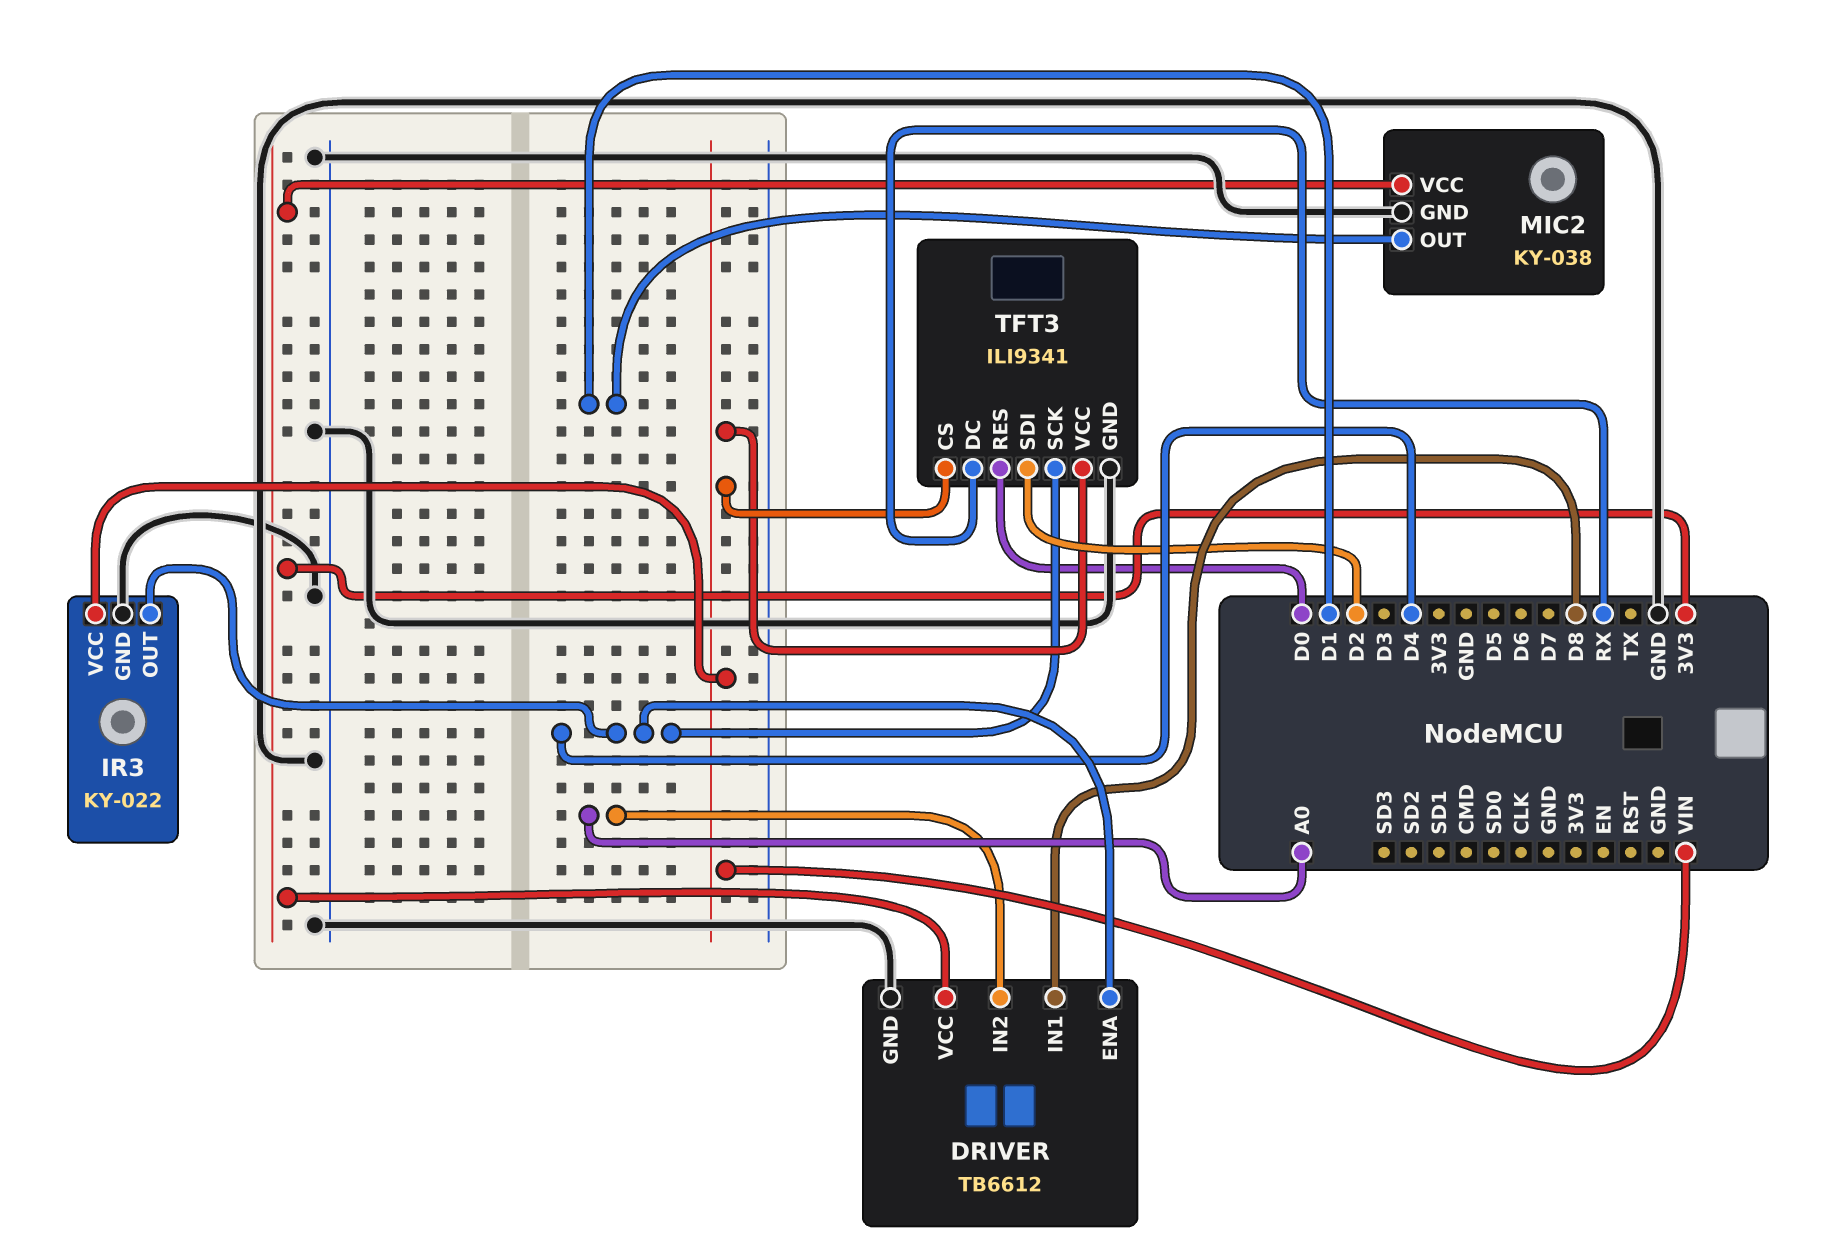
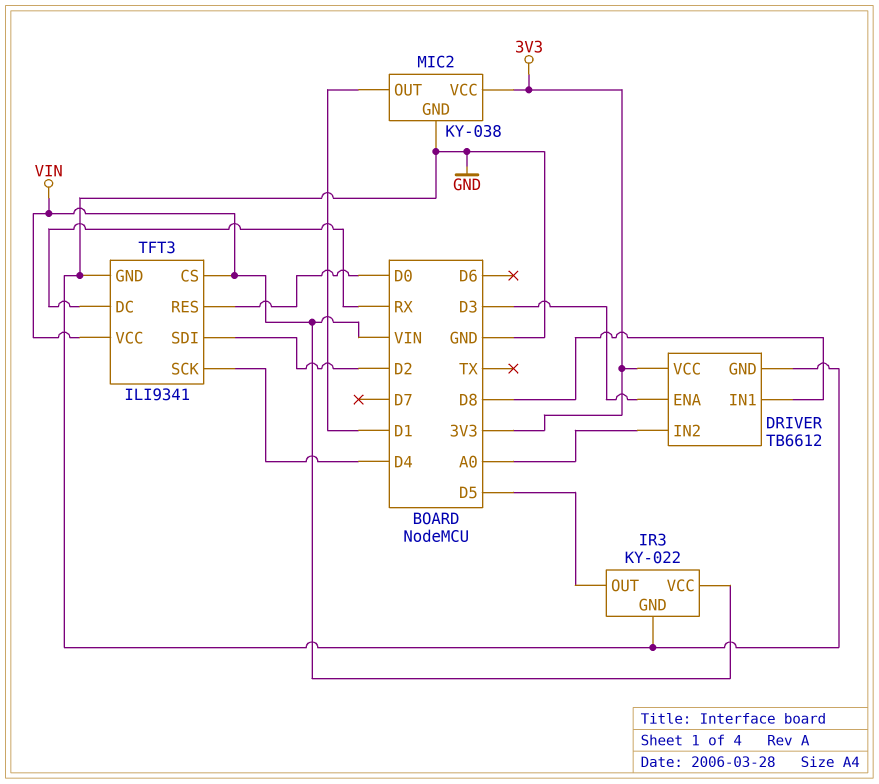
DRIVER pin ENA: D4 -> D3
IR3 pin OUT: D4 -> D5

